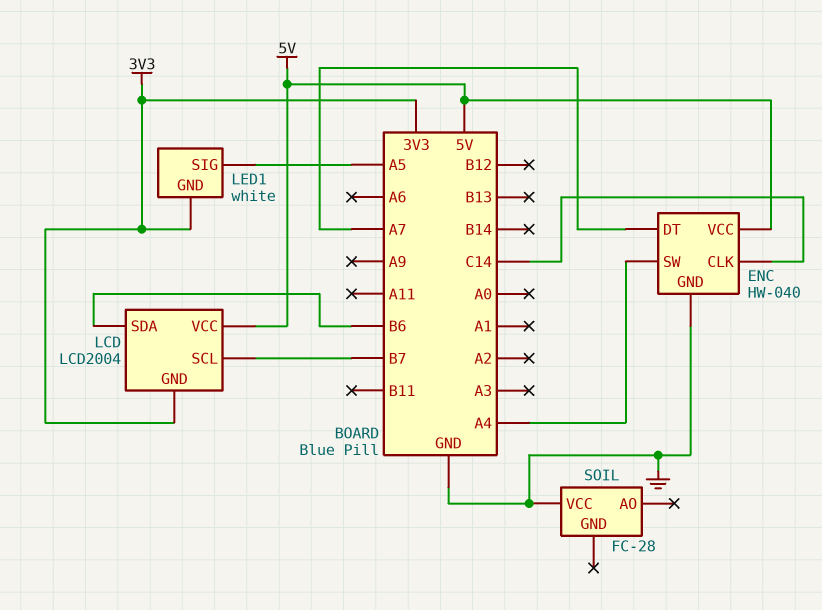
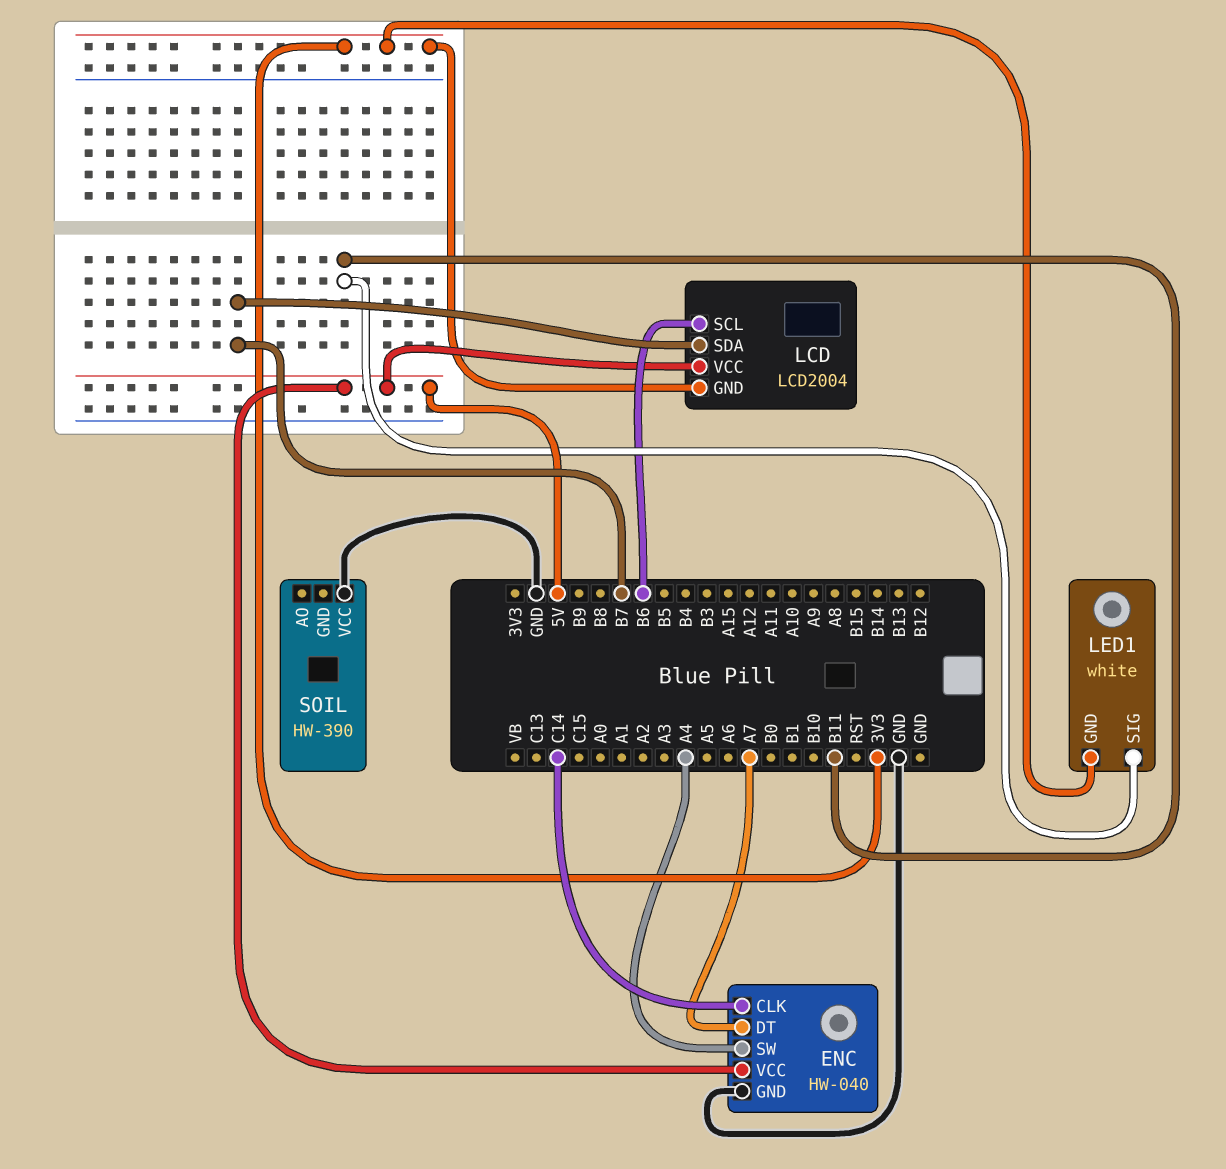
LCD pin SCL: B7 -> B6
LCD pin SDA: B6 -> B7
LED1 pin SIG: A5 -> B11
SOIL: FC-28 -> HW-390

